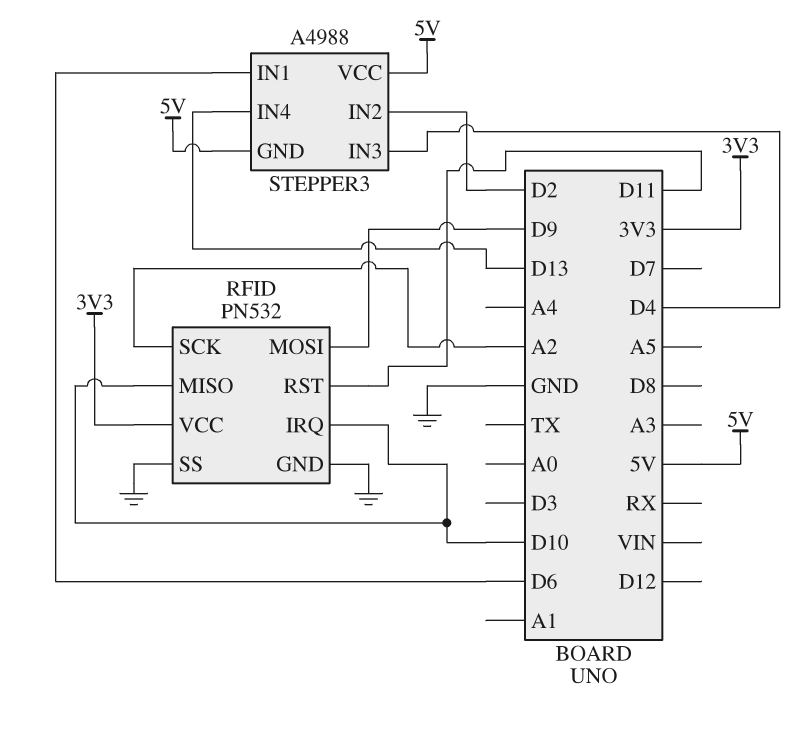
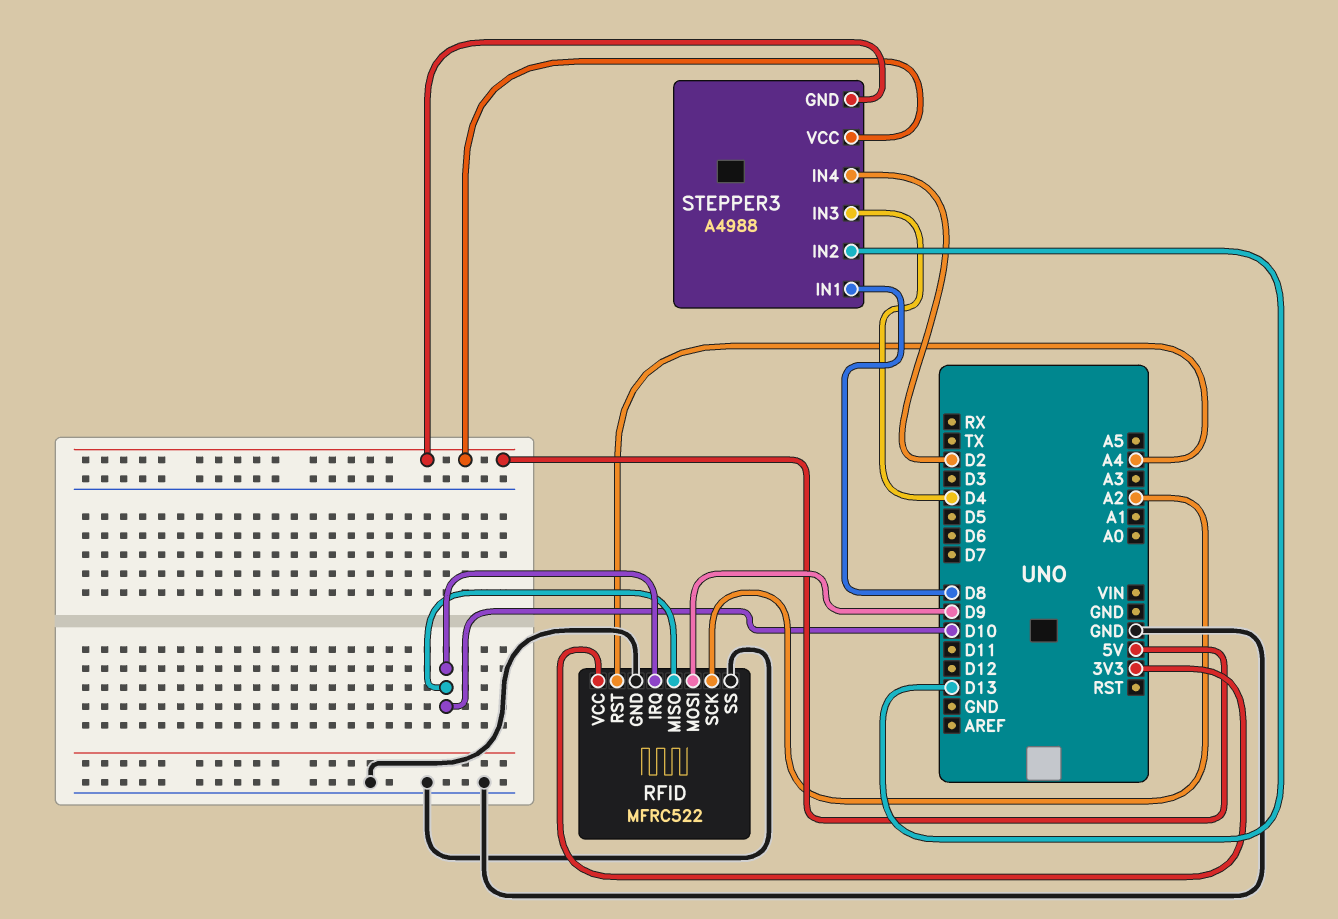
RFID: PN532 -> MFRC522
RFID pin RST: D11 -> A4
STEPPER3 pin IN1: D6 -> D8
STEPPER3 pin IN2: D2 -> D13
STEPPER3 pin IN4: D13 -> D2

